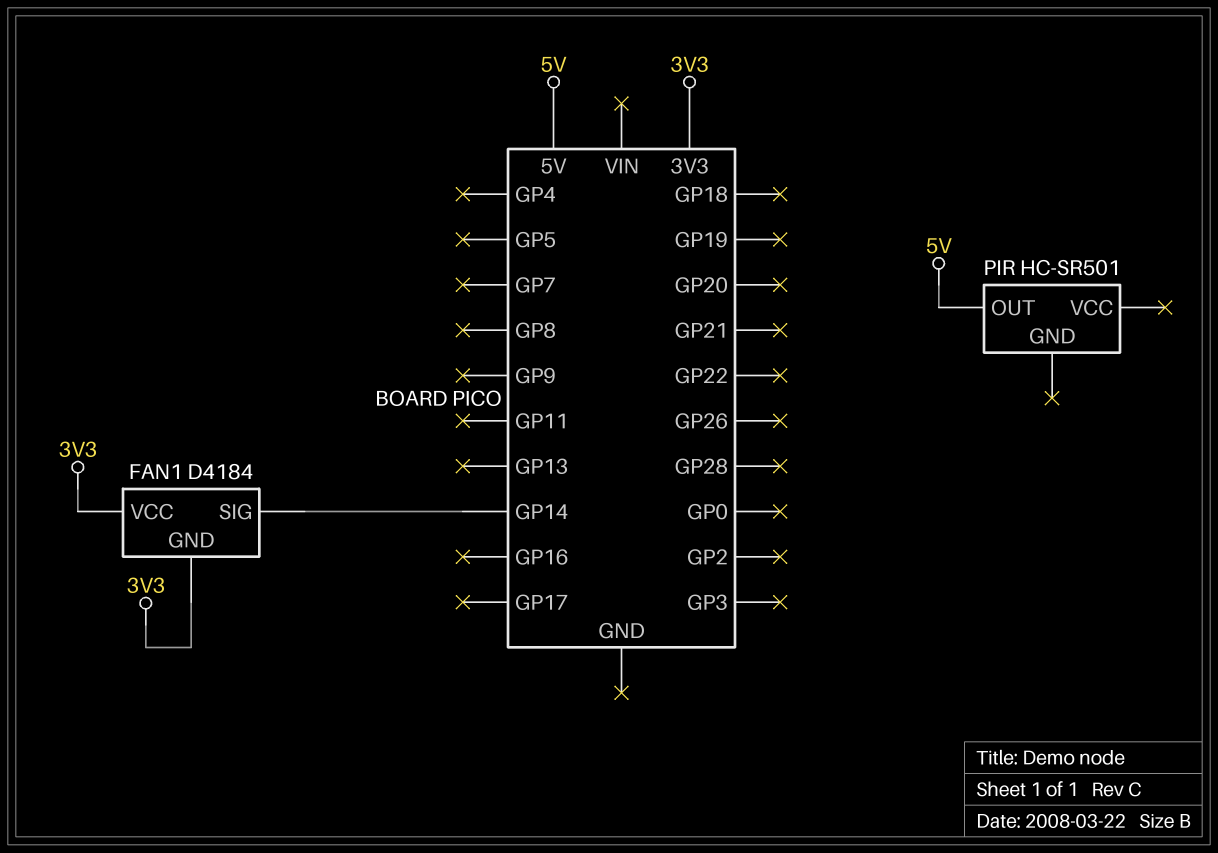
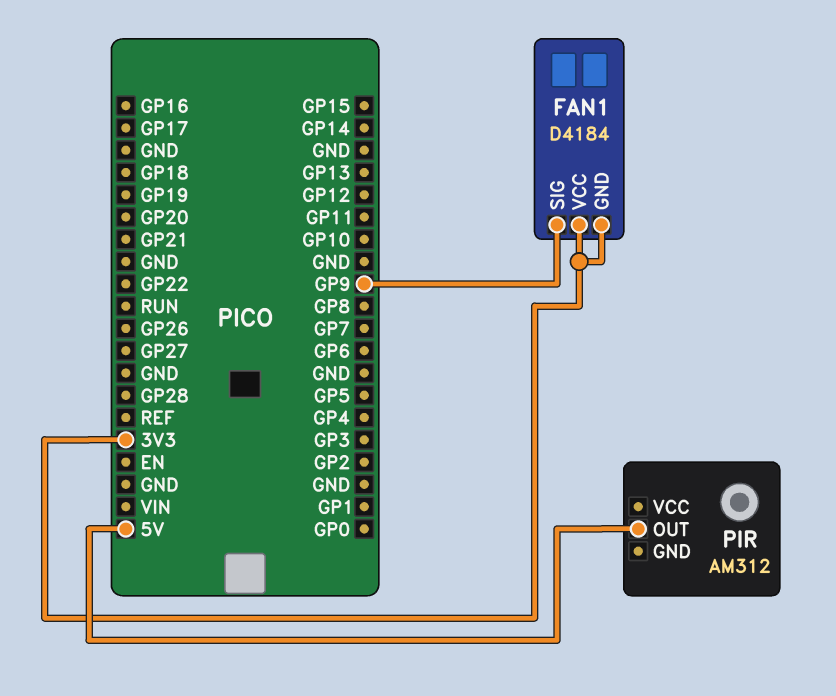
FAN1 pin SIG: GP14 -> GP9
PIR: HC-SR501 -> AM312

